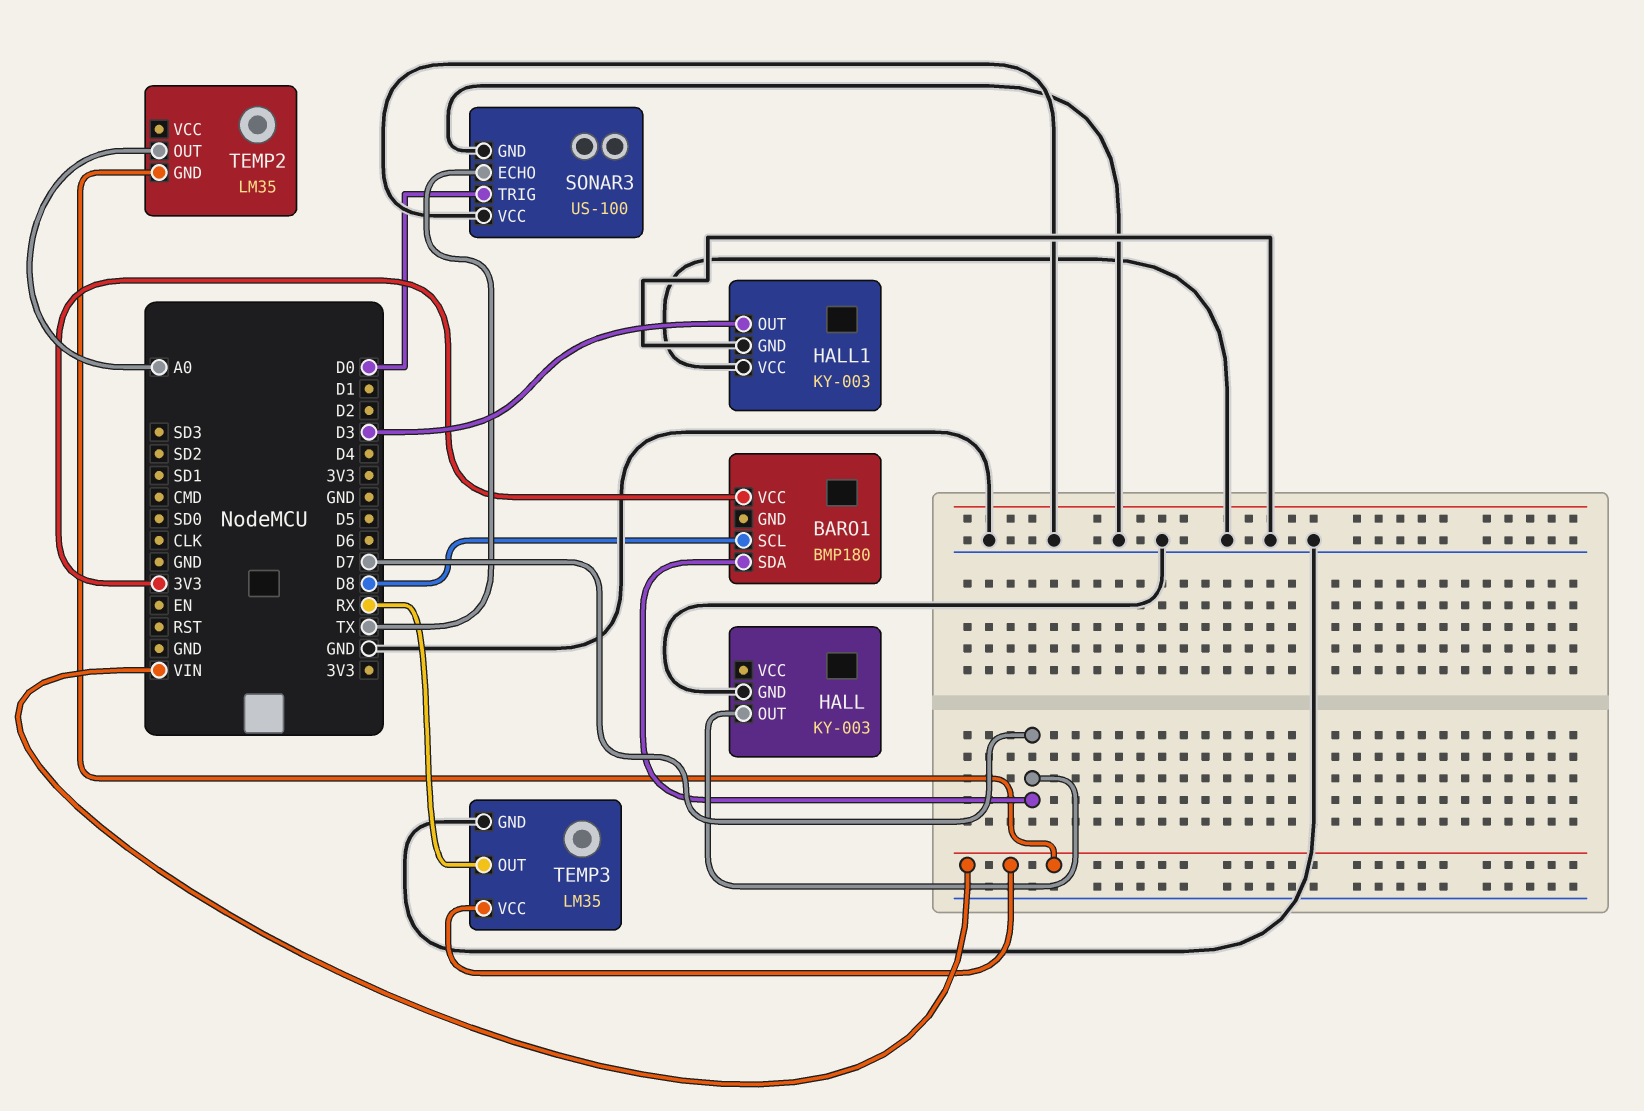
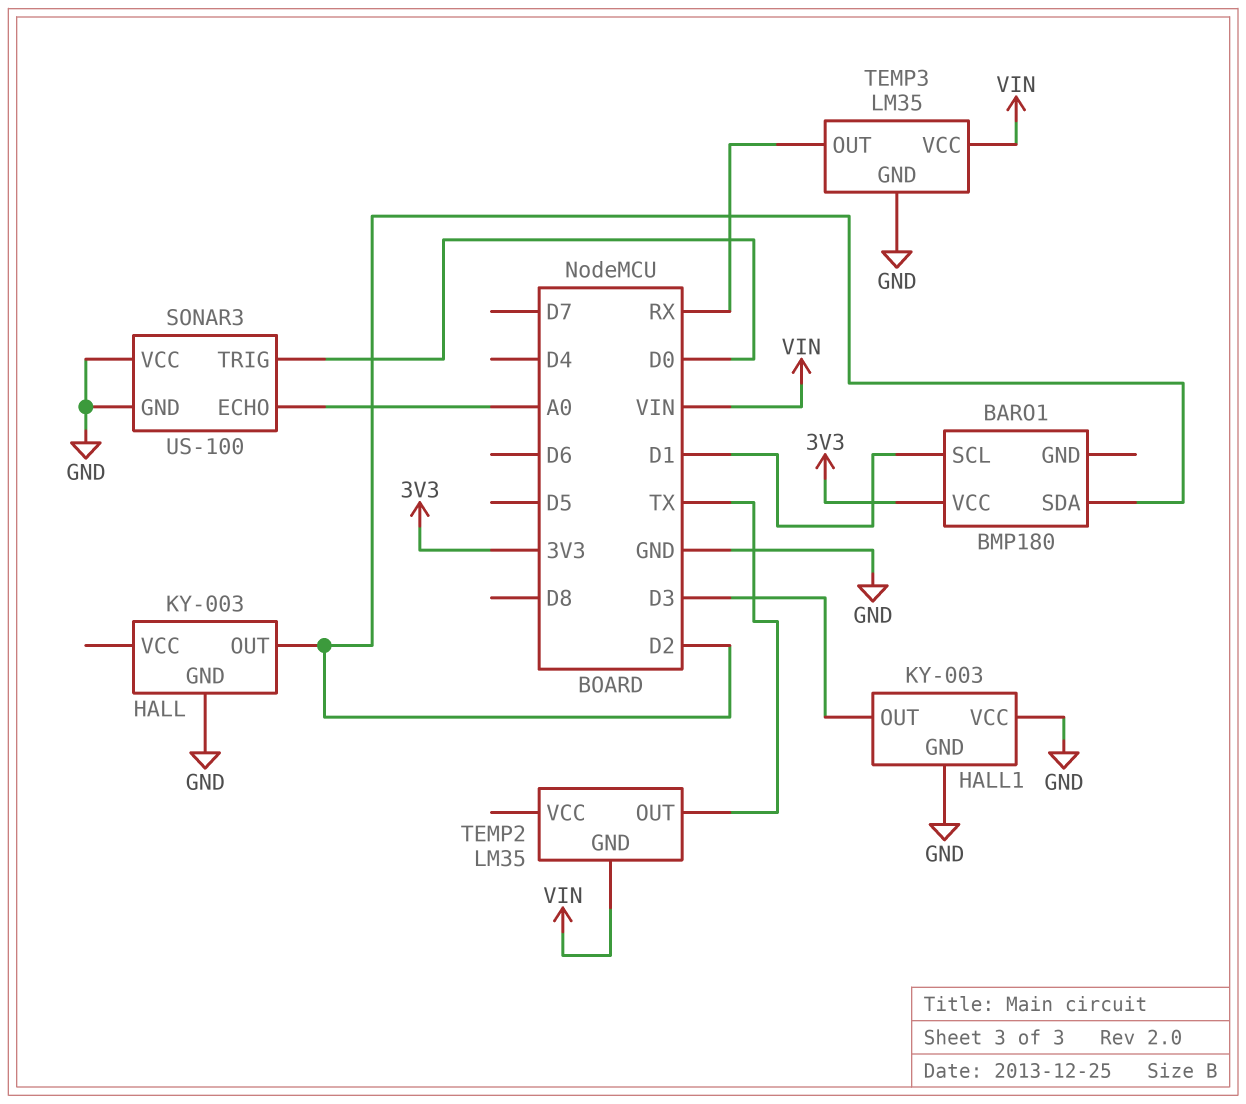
BARO1 pin SCL: D8 -> D1
BARO1 pin SDA: D7 -> D2
HALL pin OUT: D7 -> D2
SONAR3 pin ECHO: TX -> A0
TEMP2 pin OUT: A0 -> TX

